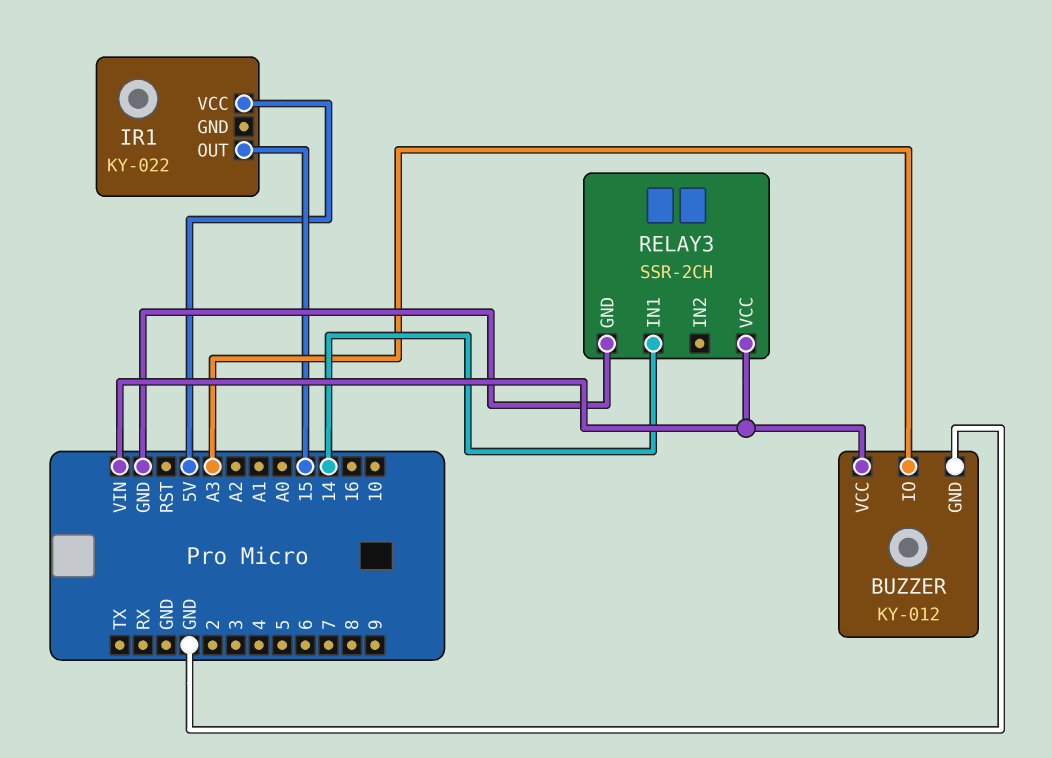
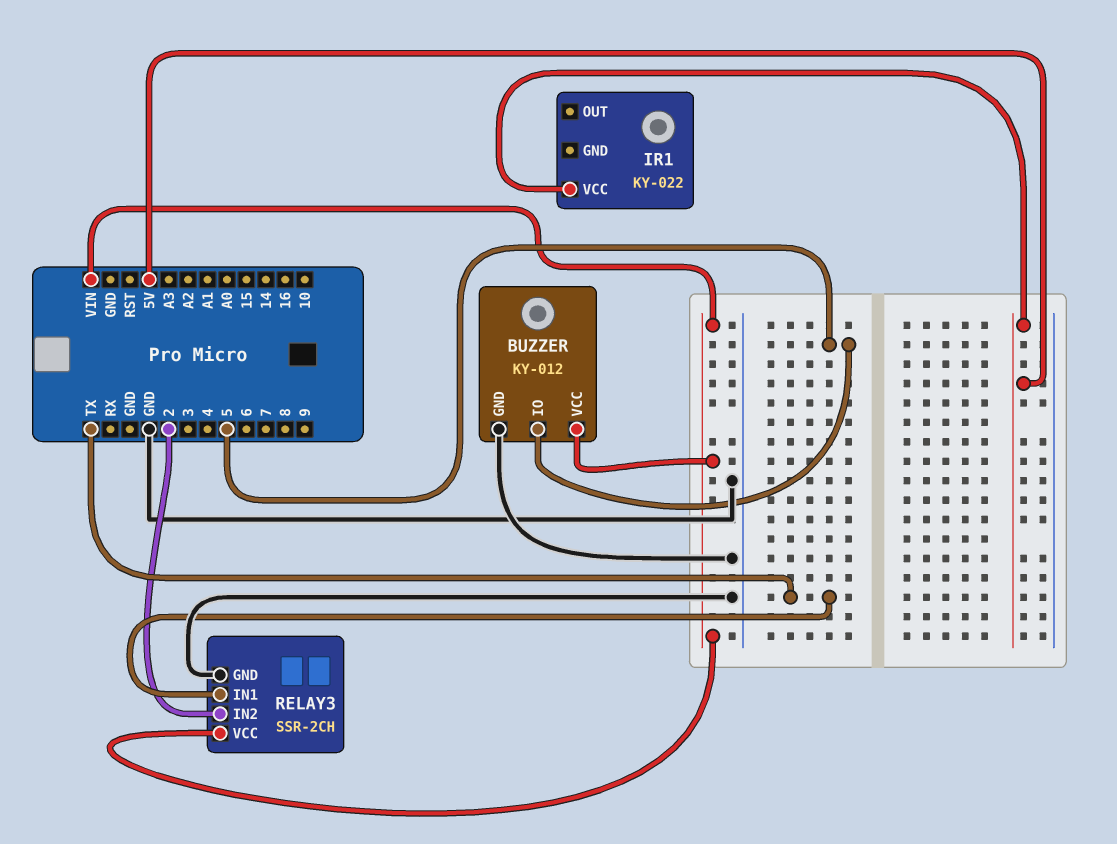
BUZZER pin IO: A3 -> 5
IR1 pin OUT: 15 -> none
RELAY3 pin IN1: 14 -> TX
RELAY3 pin IN2: none -> 2

